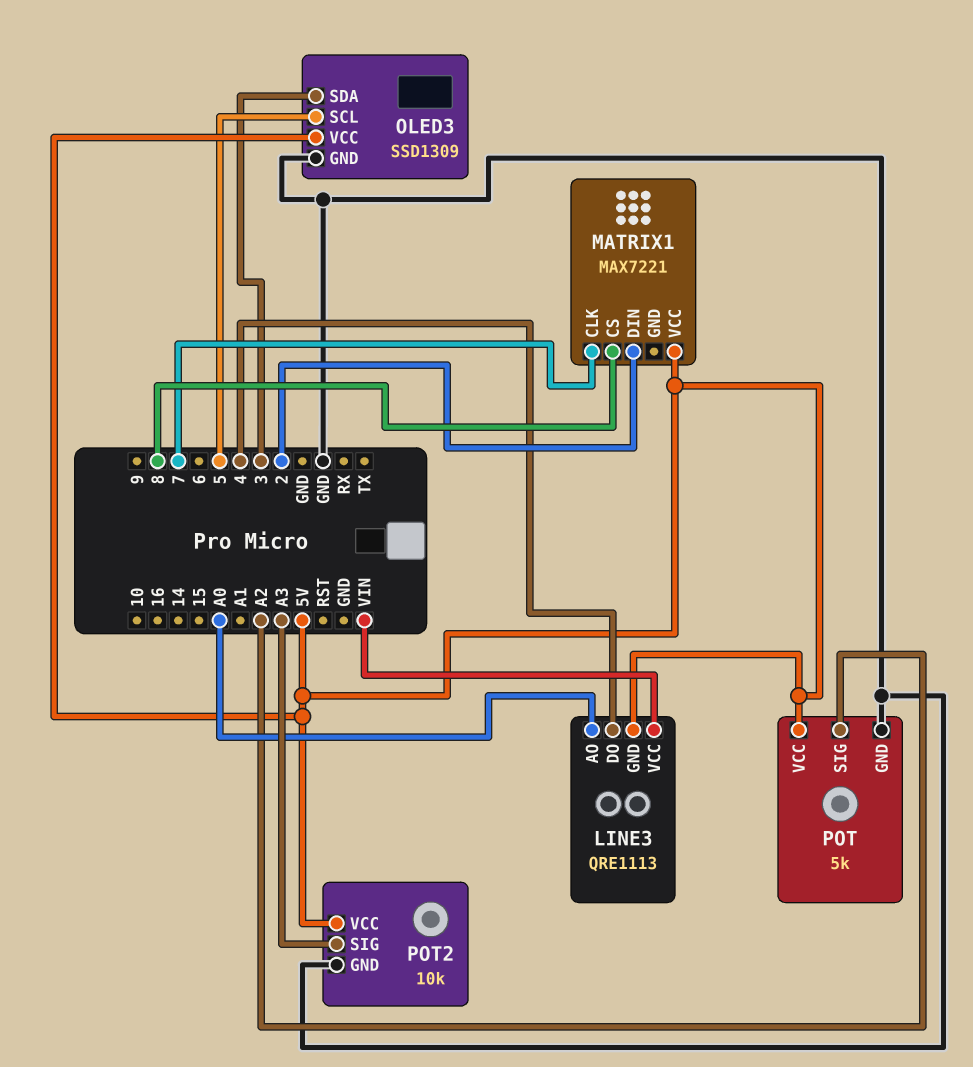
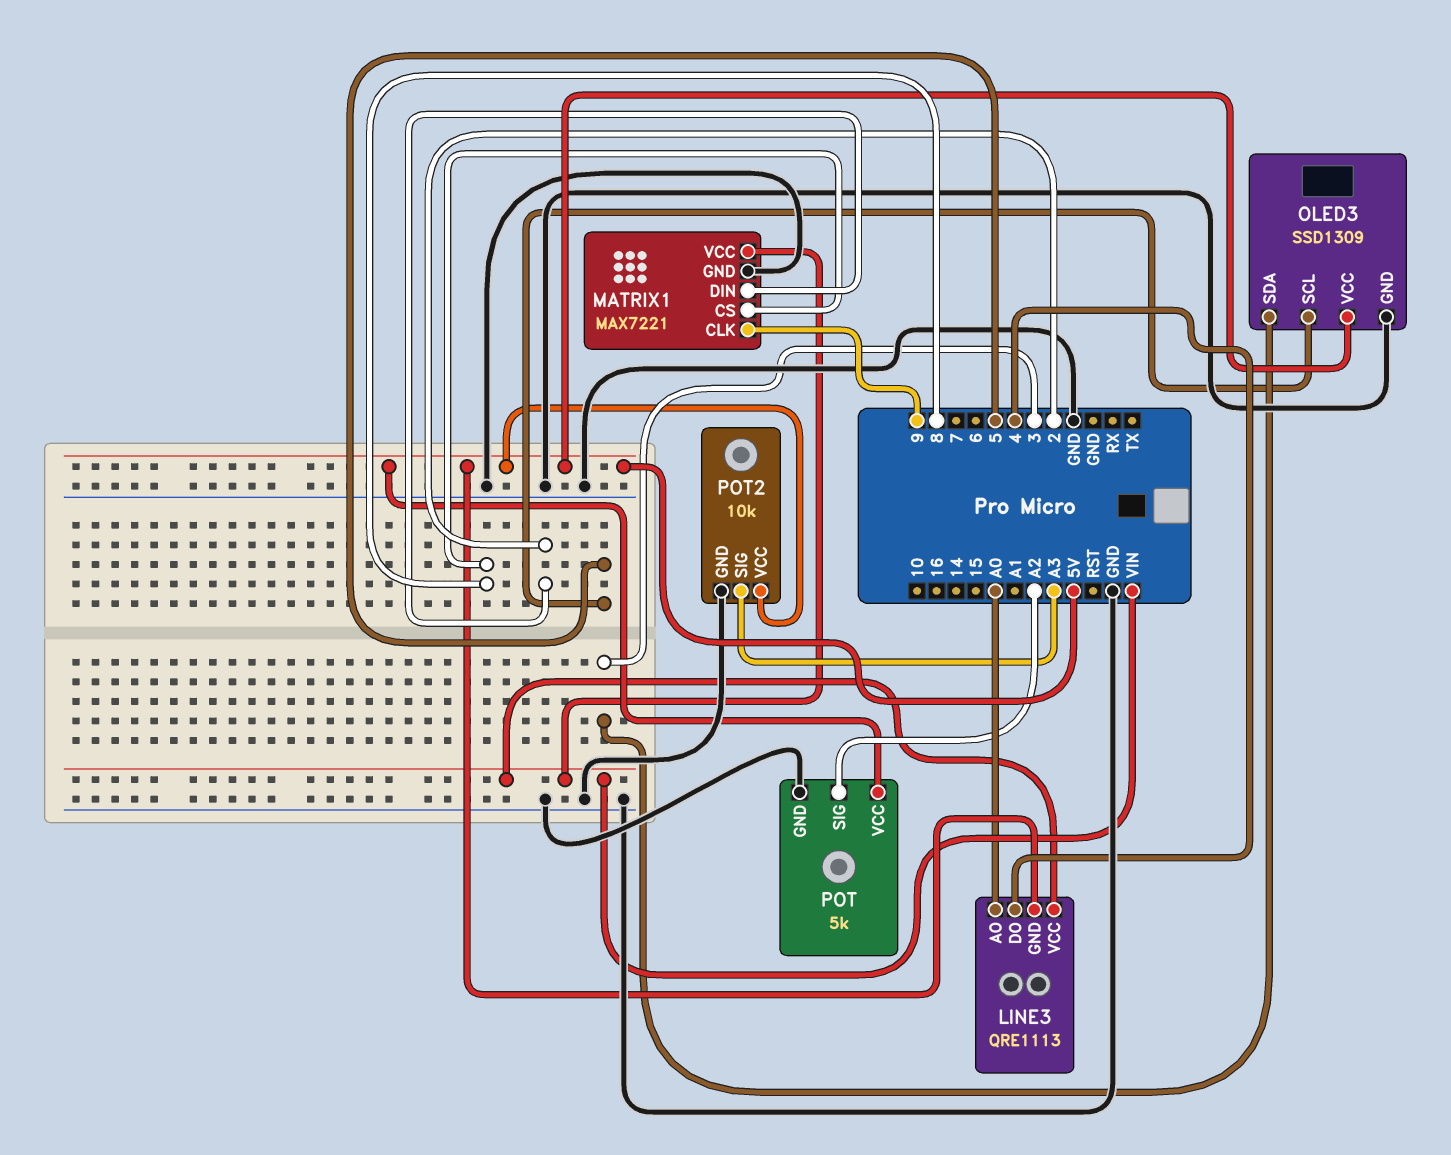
MATRIX1 pin CLK: 7 -> 9
MATRIX1 pin GND: none -> GND
MATRIX1 pin VCC: 5V -> VIN

